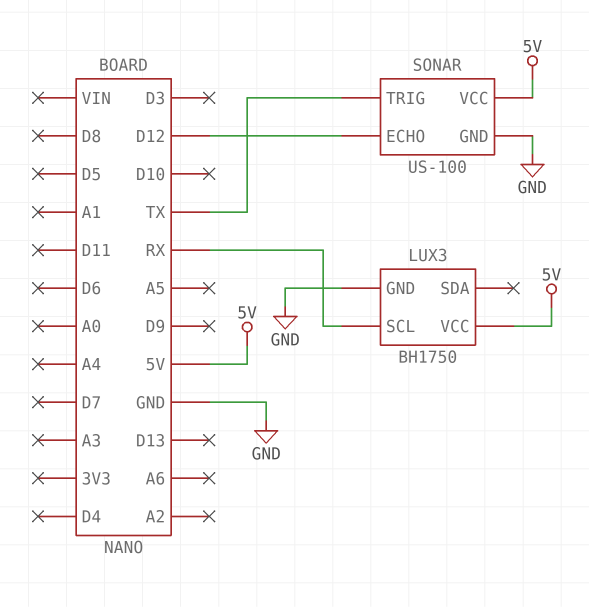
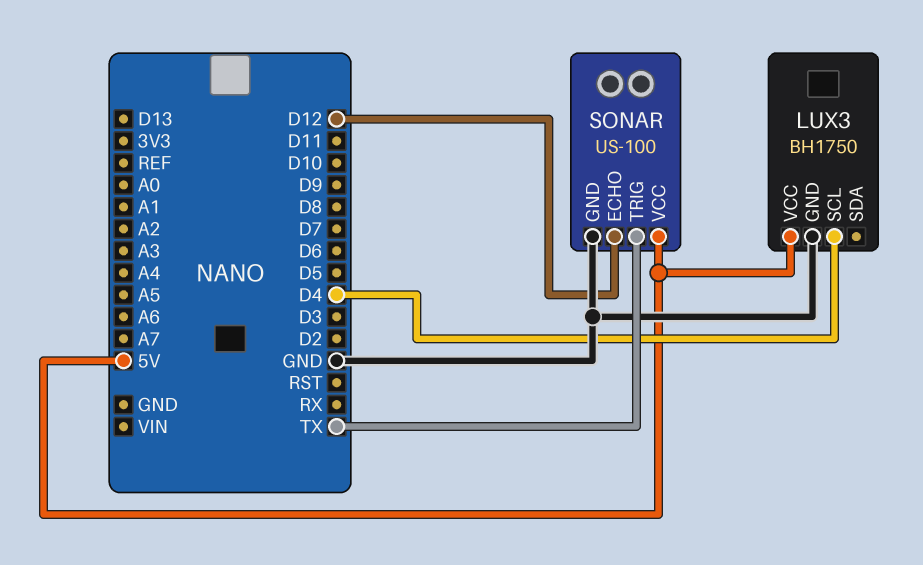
LUX3 pin SCL: RX -> D4

